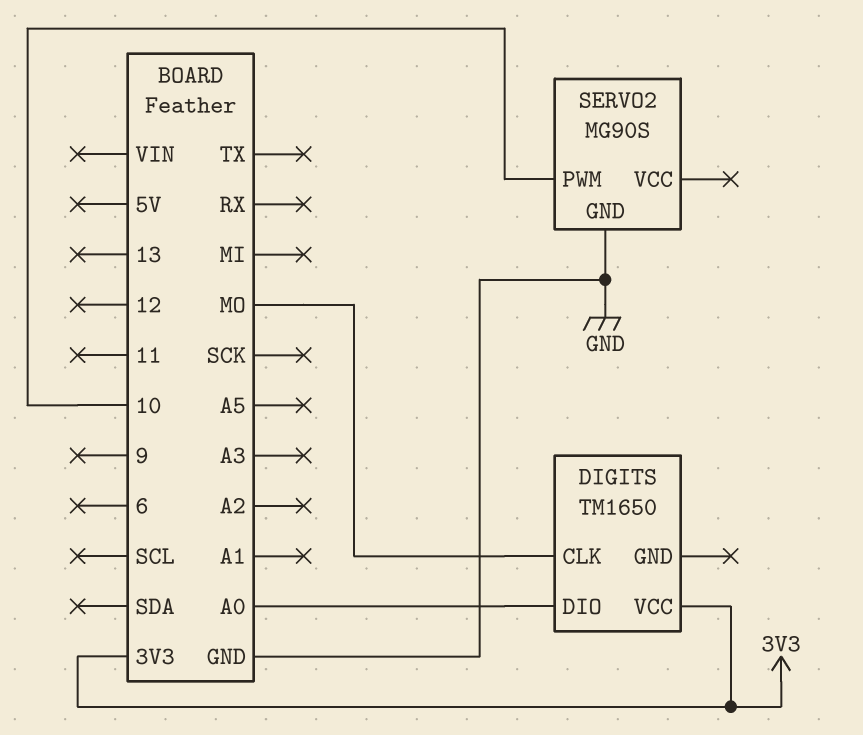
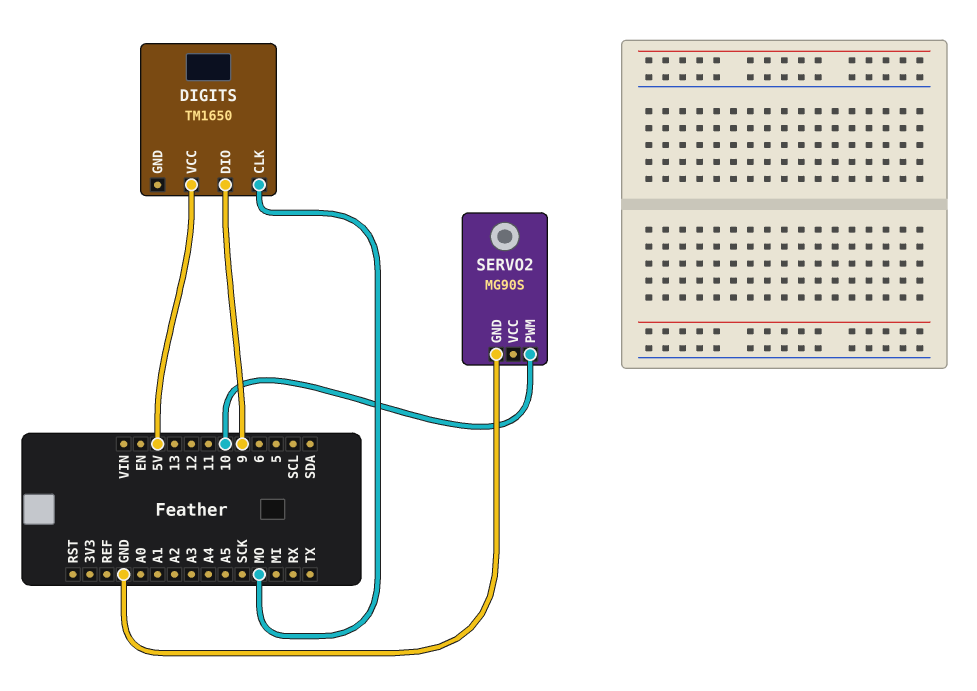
DIGITS pin DIO: A0 -> 9
DIGITS pin VCC: 3V3 -> 5V

